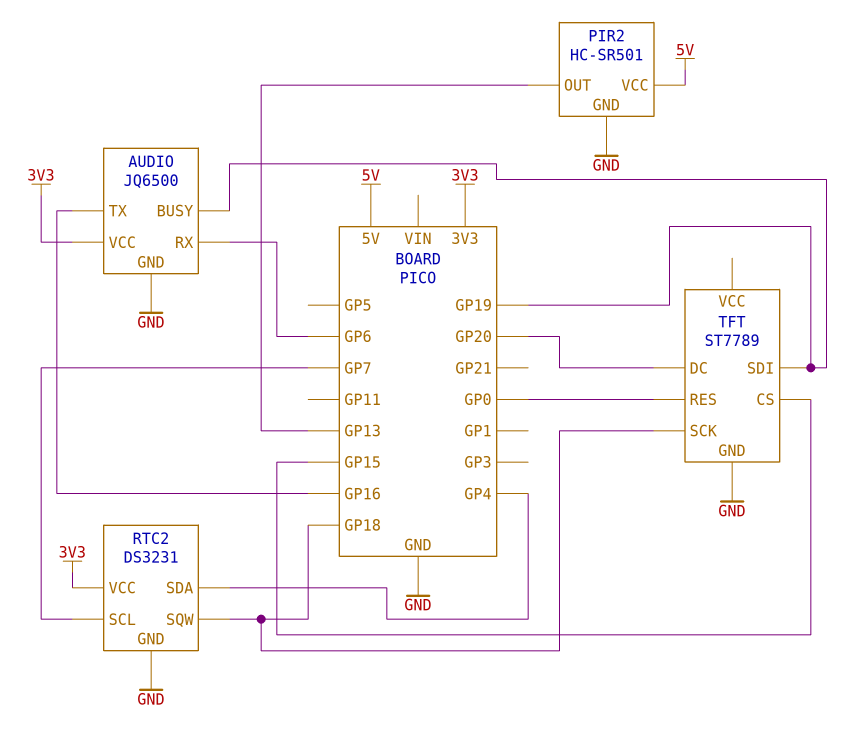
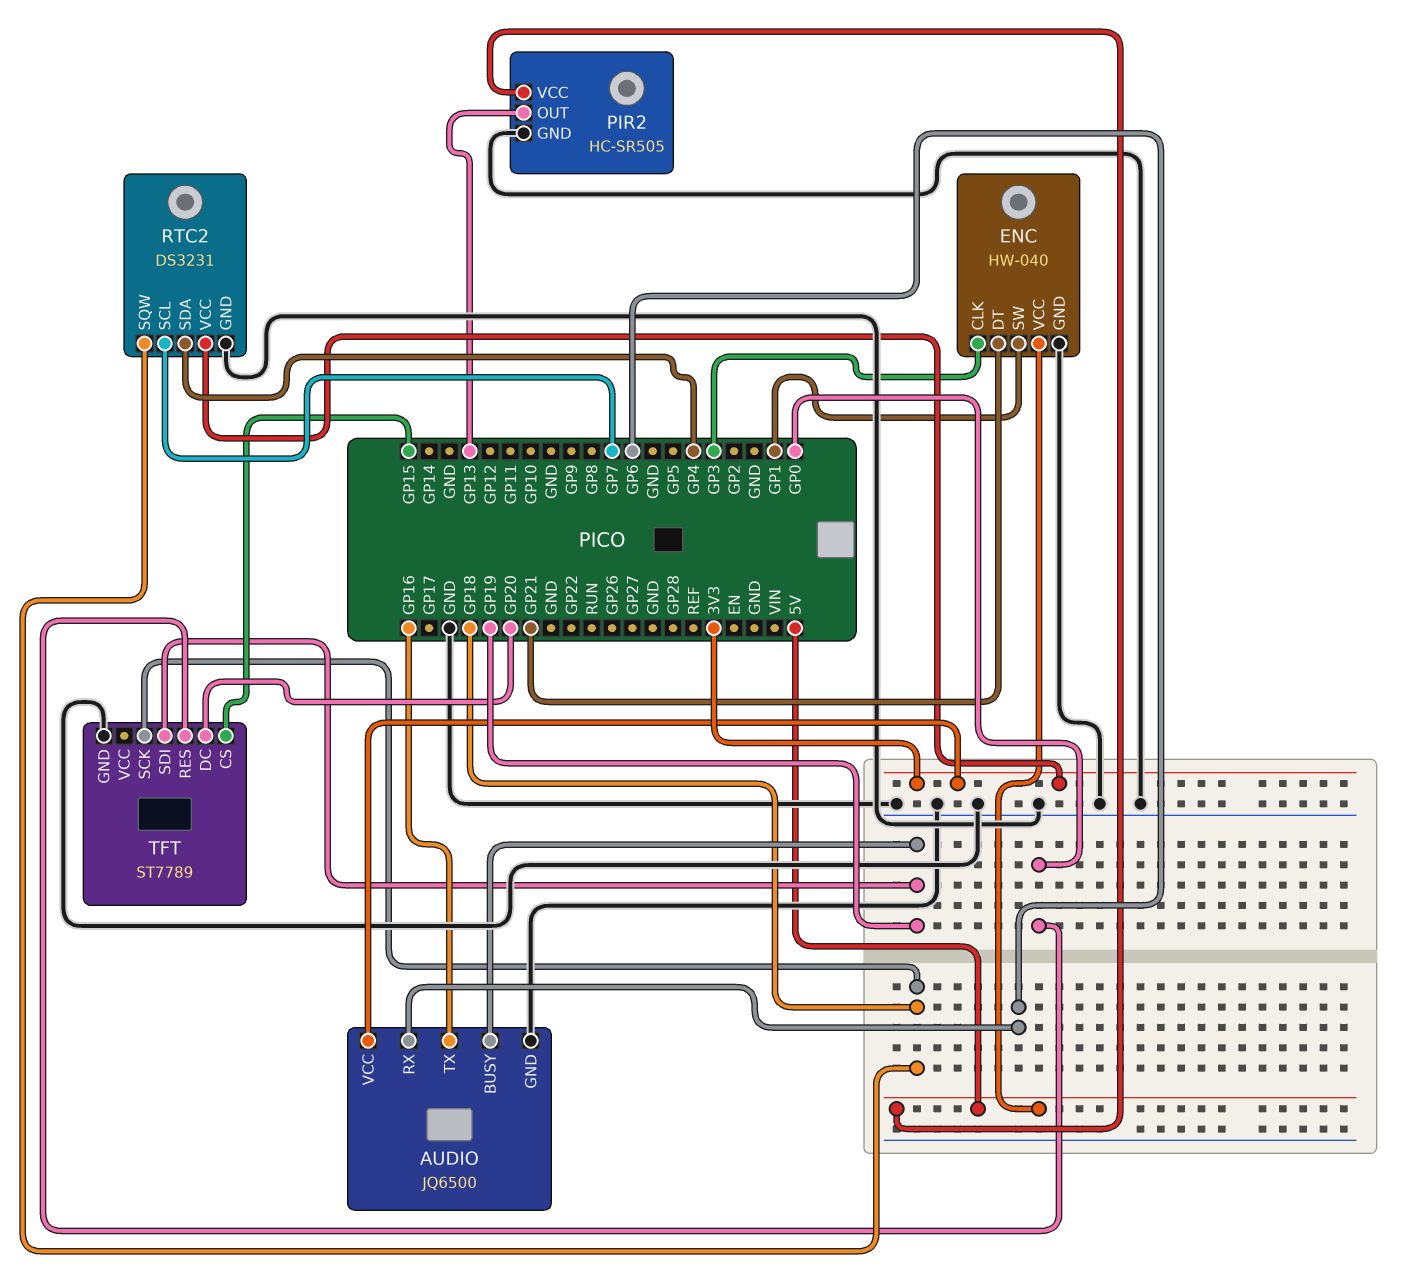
ENC: none -> HW-040
ENC pin CLK: none -> GP3
ENC pin DT: none -> GP21
ENC pin GND: none -> GND
ENC pin SW: none -> GP1
ENC pin VCC: none -> 5V
PIR2: HC-SR501 -> HC-SR505

